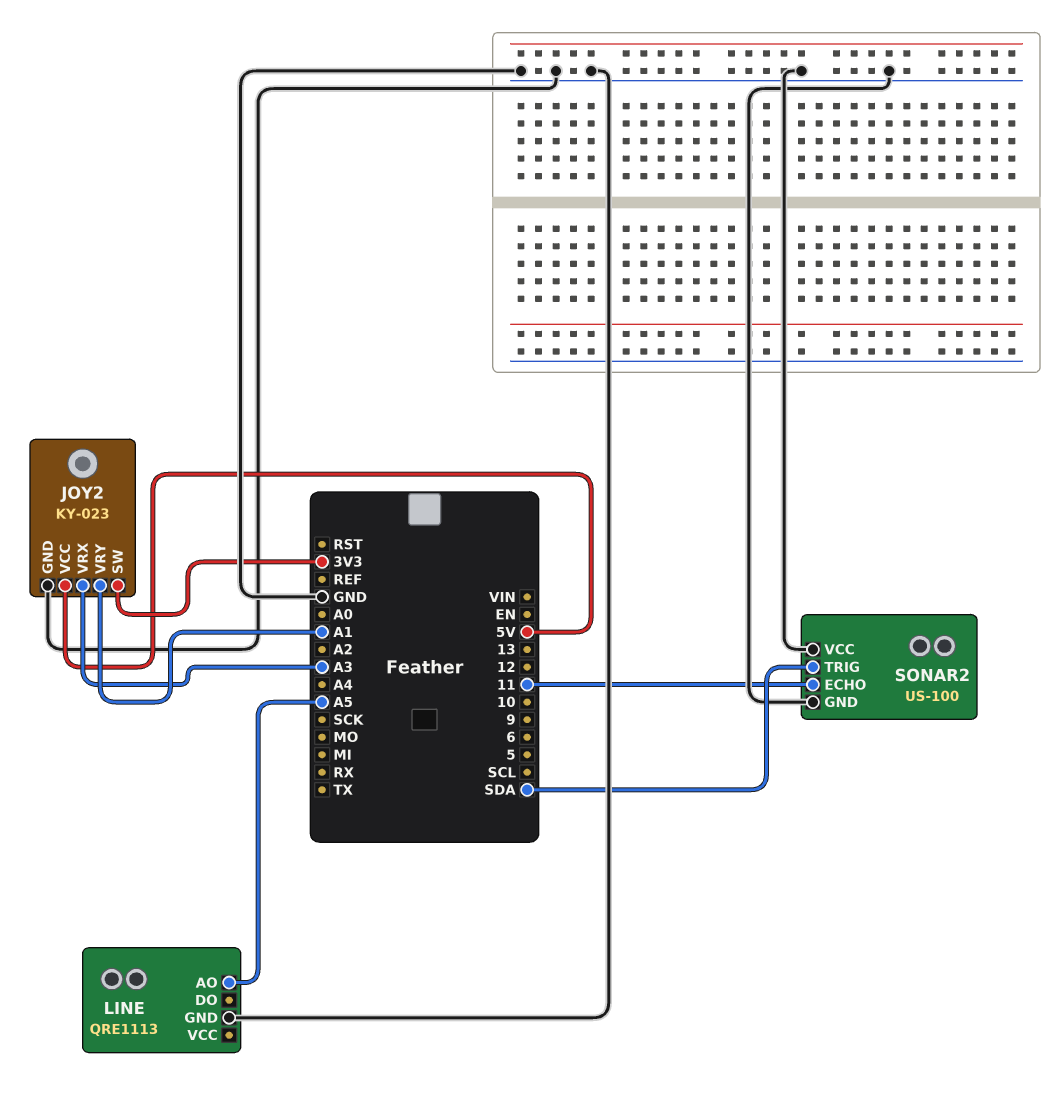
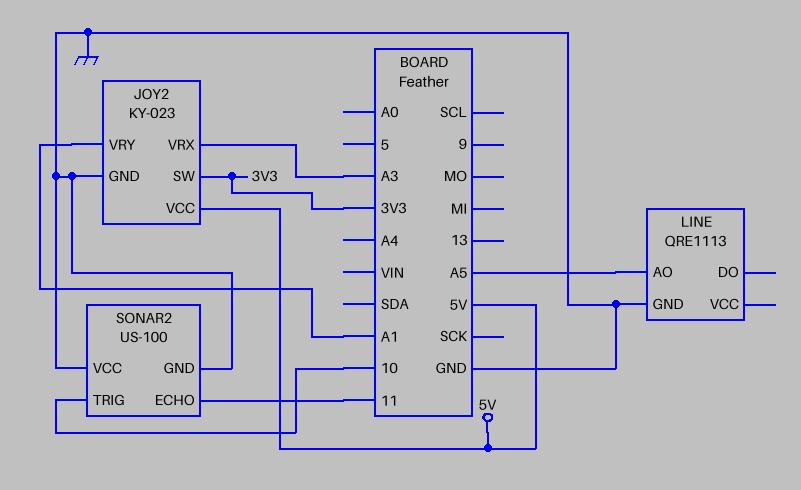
SONAR2 pin TRIG: SDA -> 10

